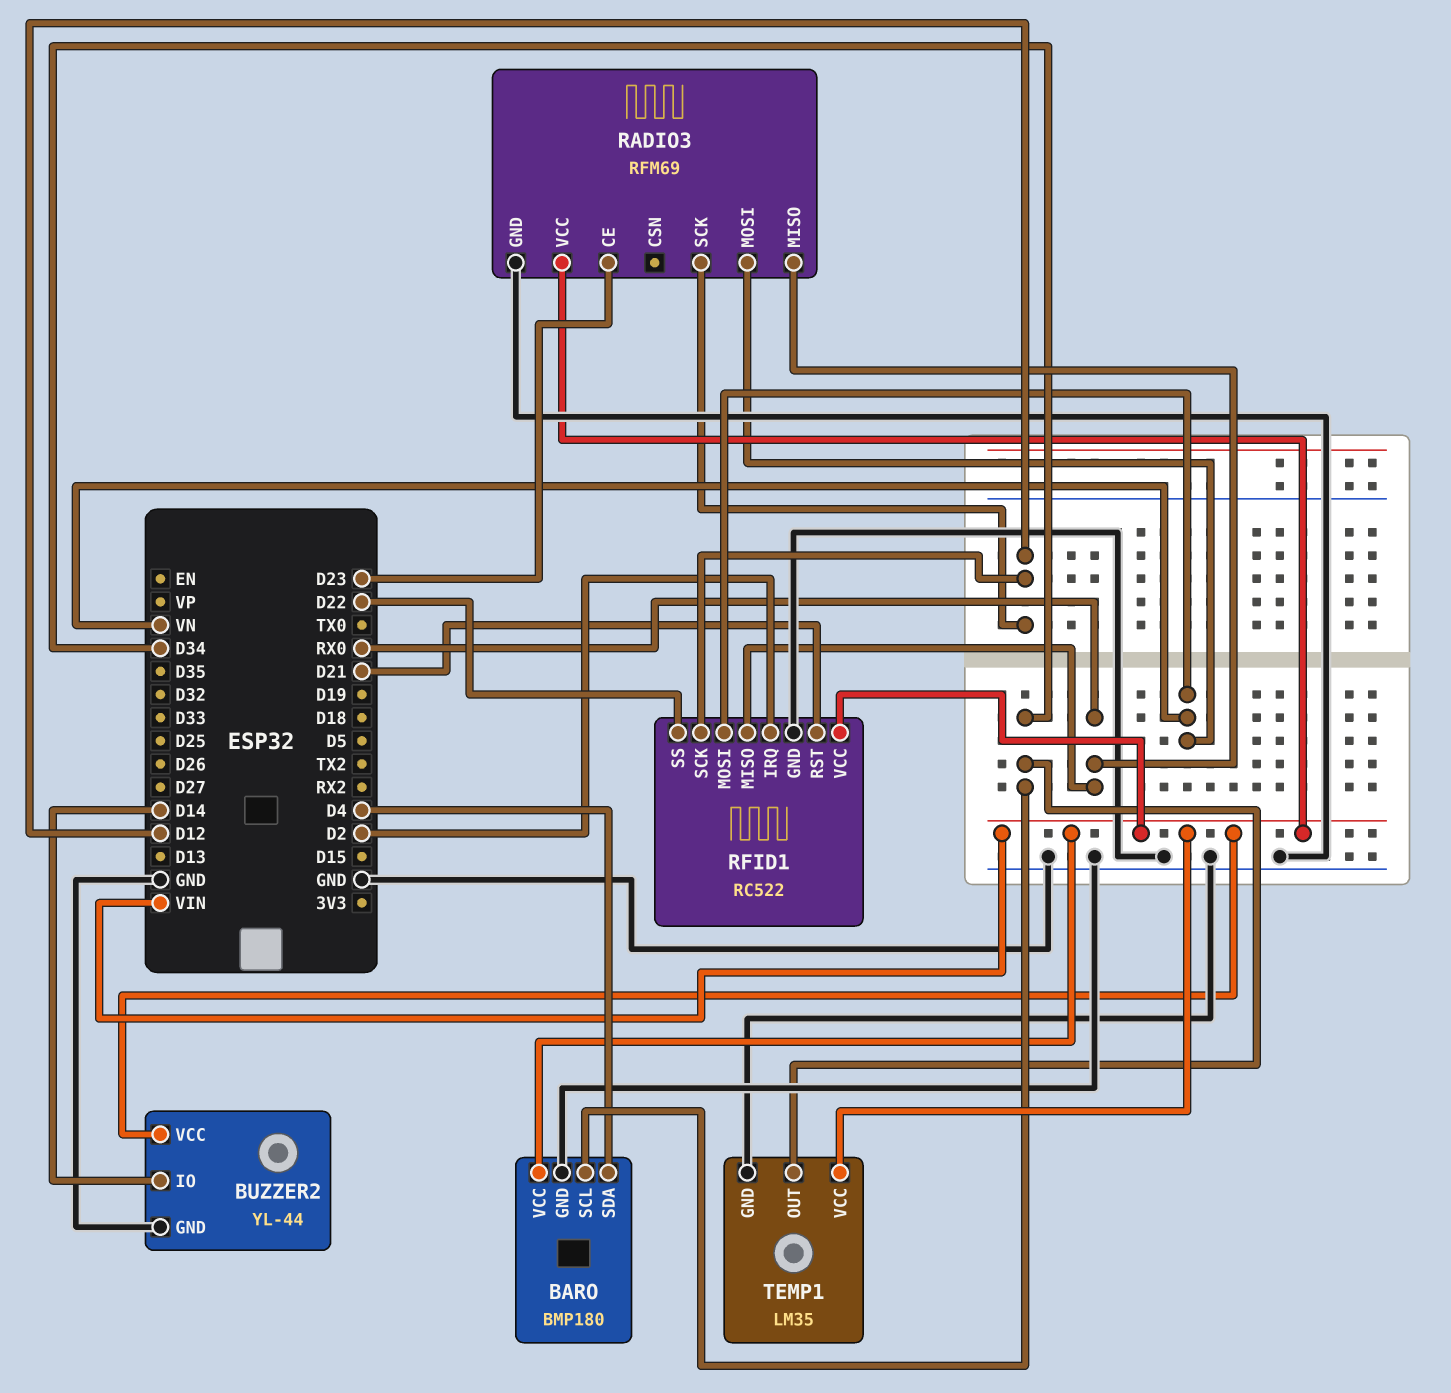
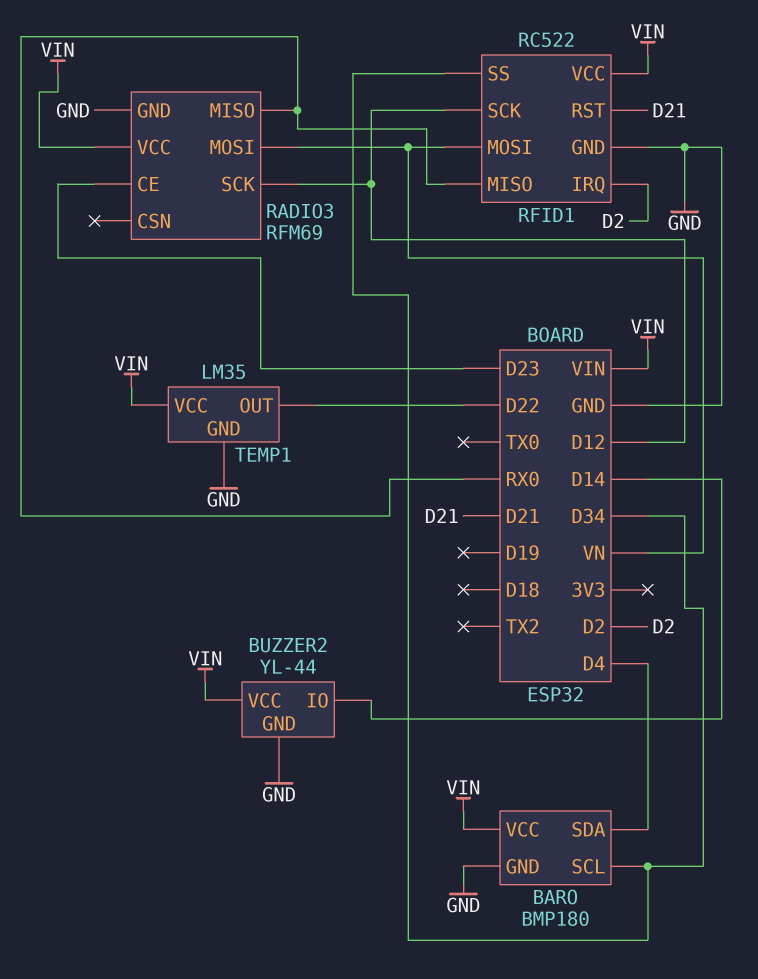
RFID1 pin SS: D22 -> D34
TEMP1 pin OUT: D34 -> D22

